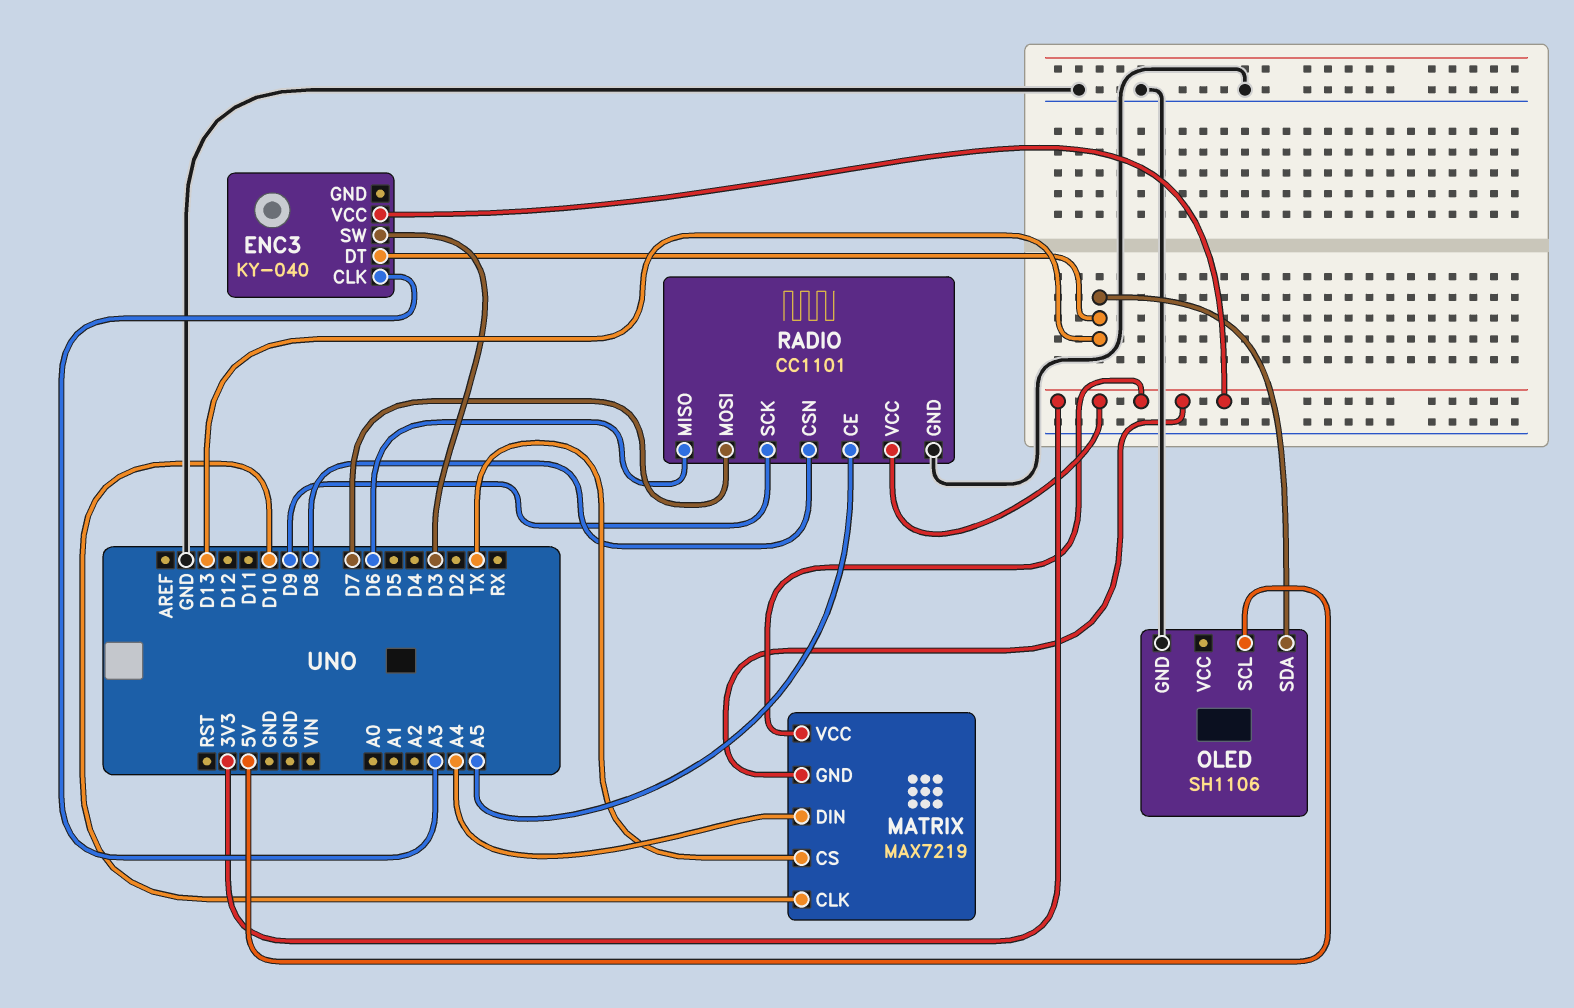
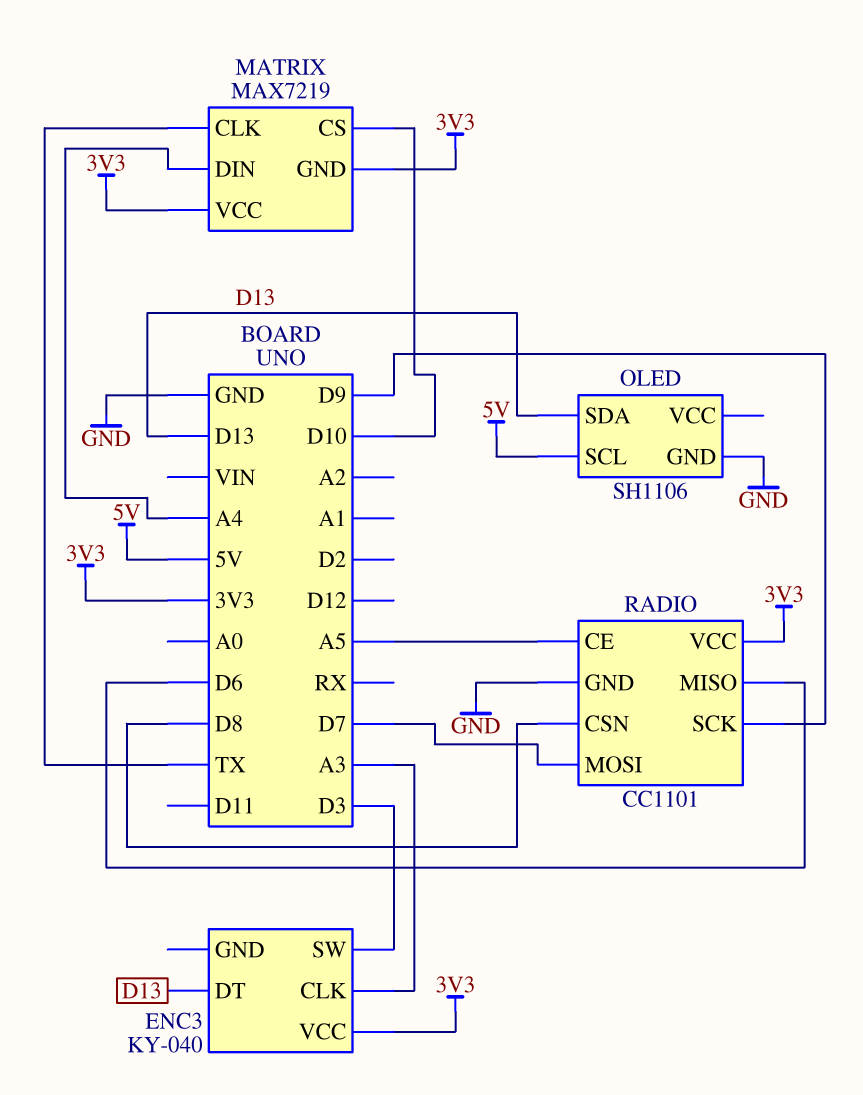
MATRIX pin CLK: D10 -> TX
MATRIX pin CS: TX -> D10

